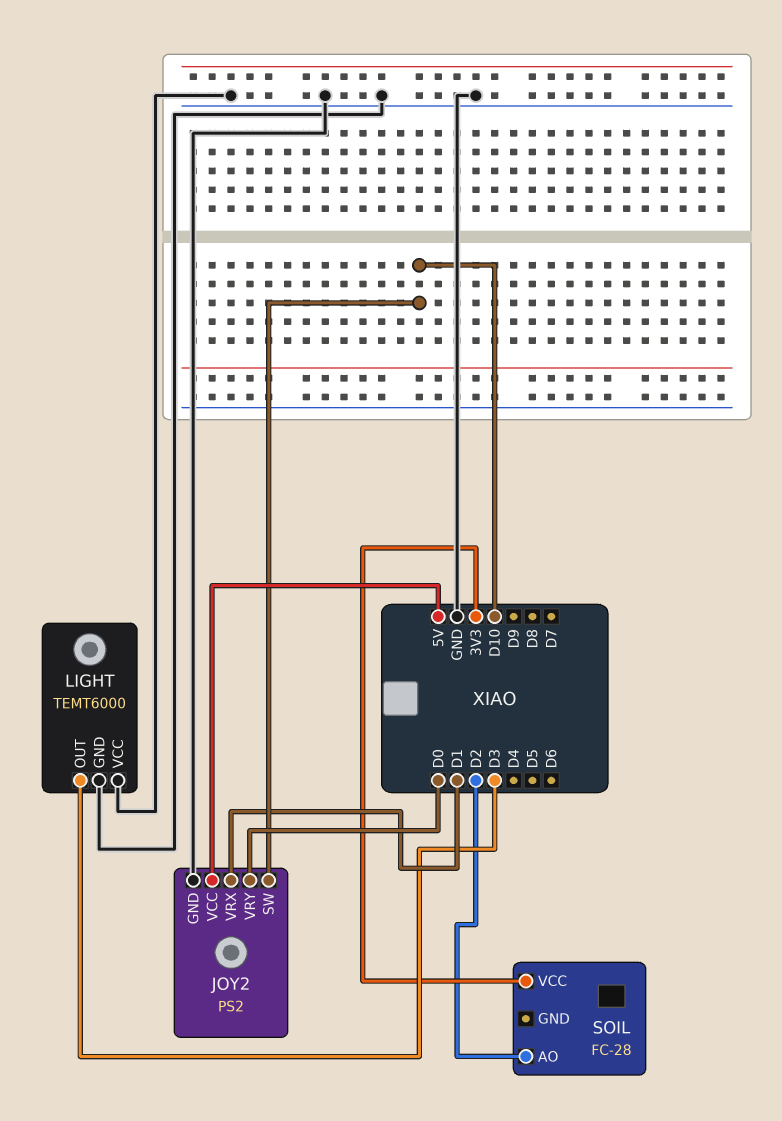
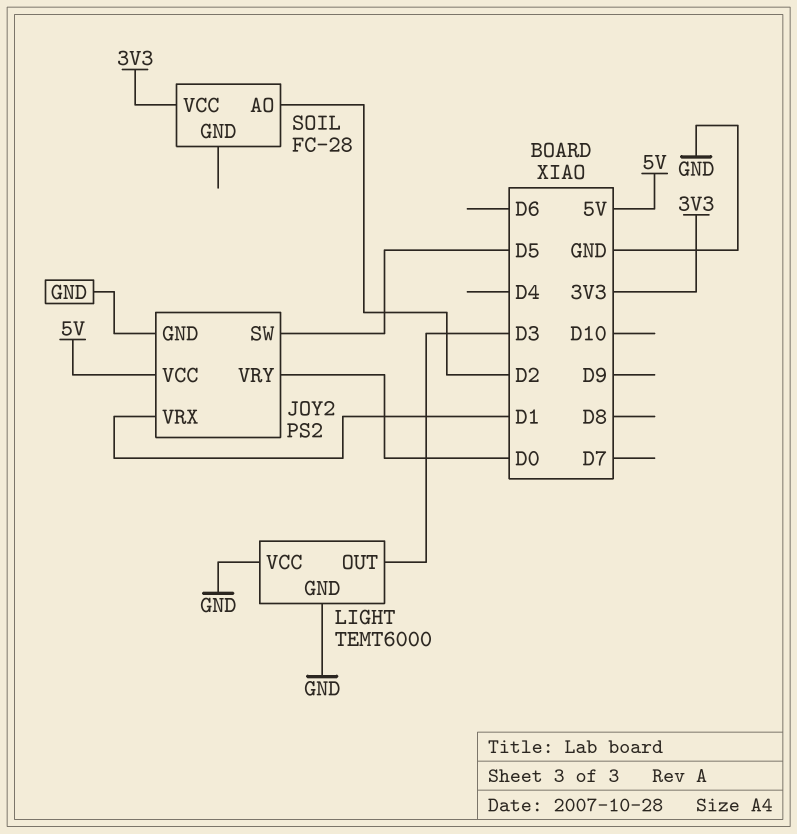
JOY2 pin SW: D10 -> D5

